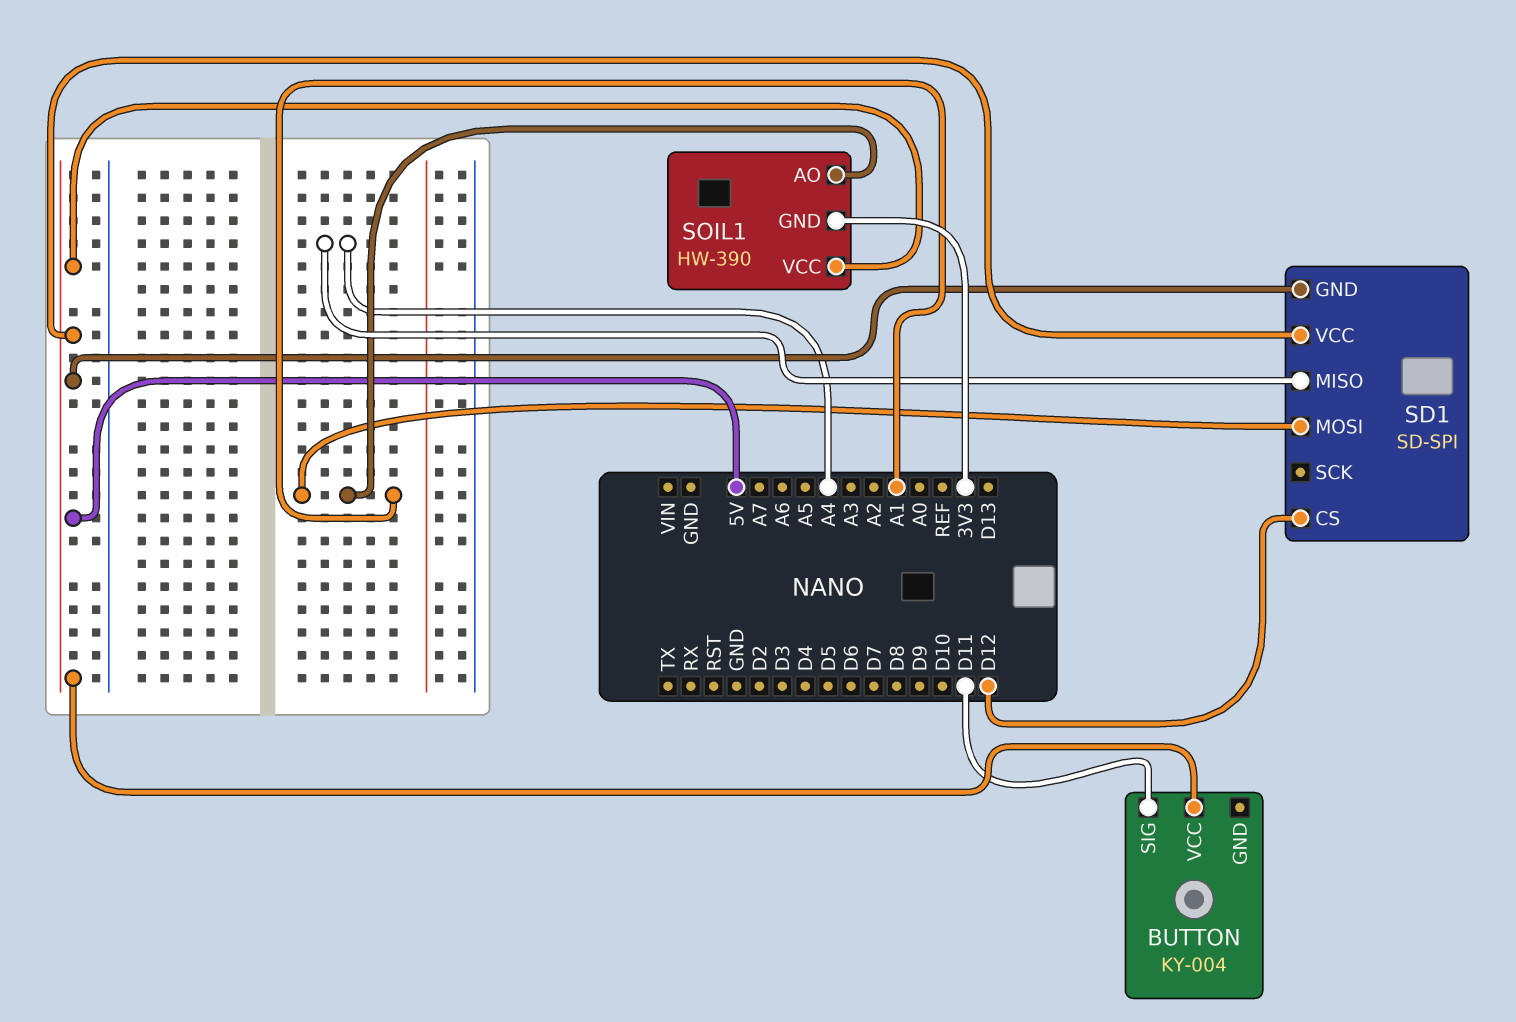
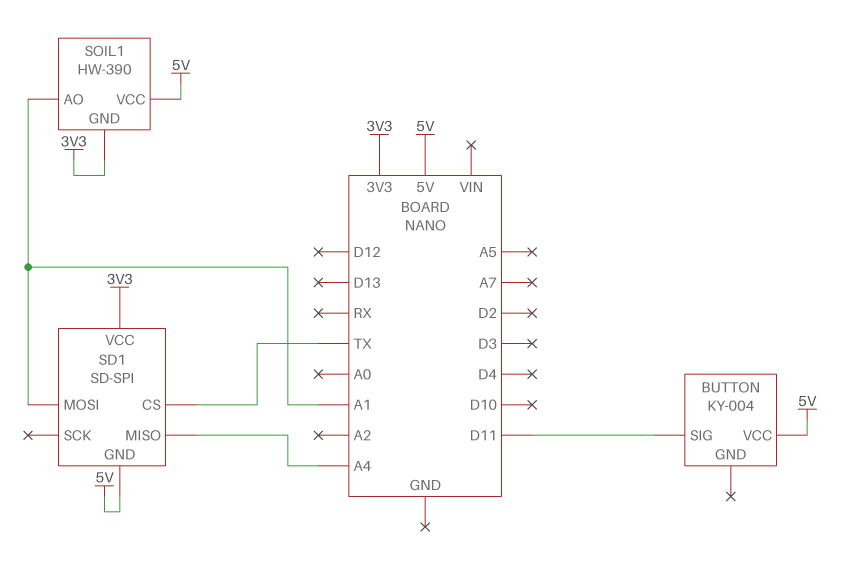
SD1 pin CS: D12 -> TX
SD1 pin VCC: 5V -> 3V3

